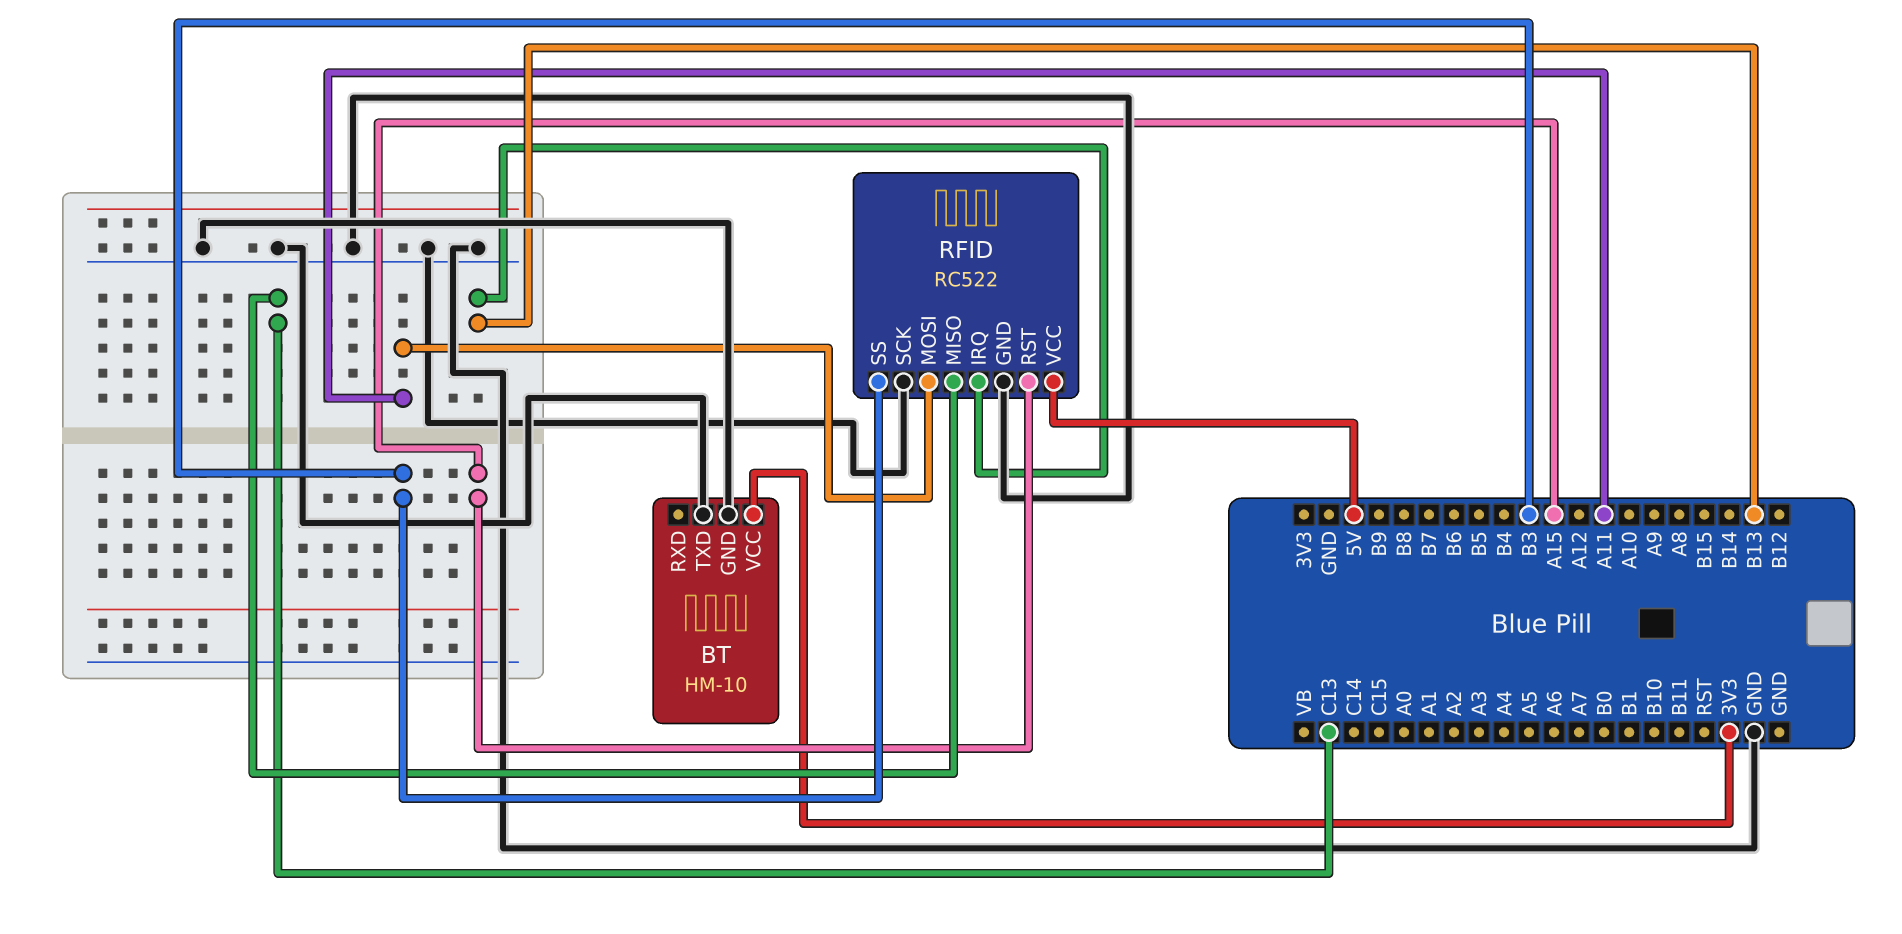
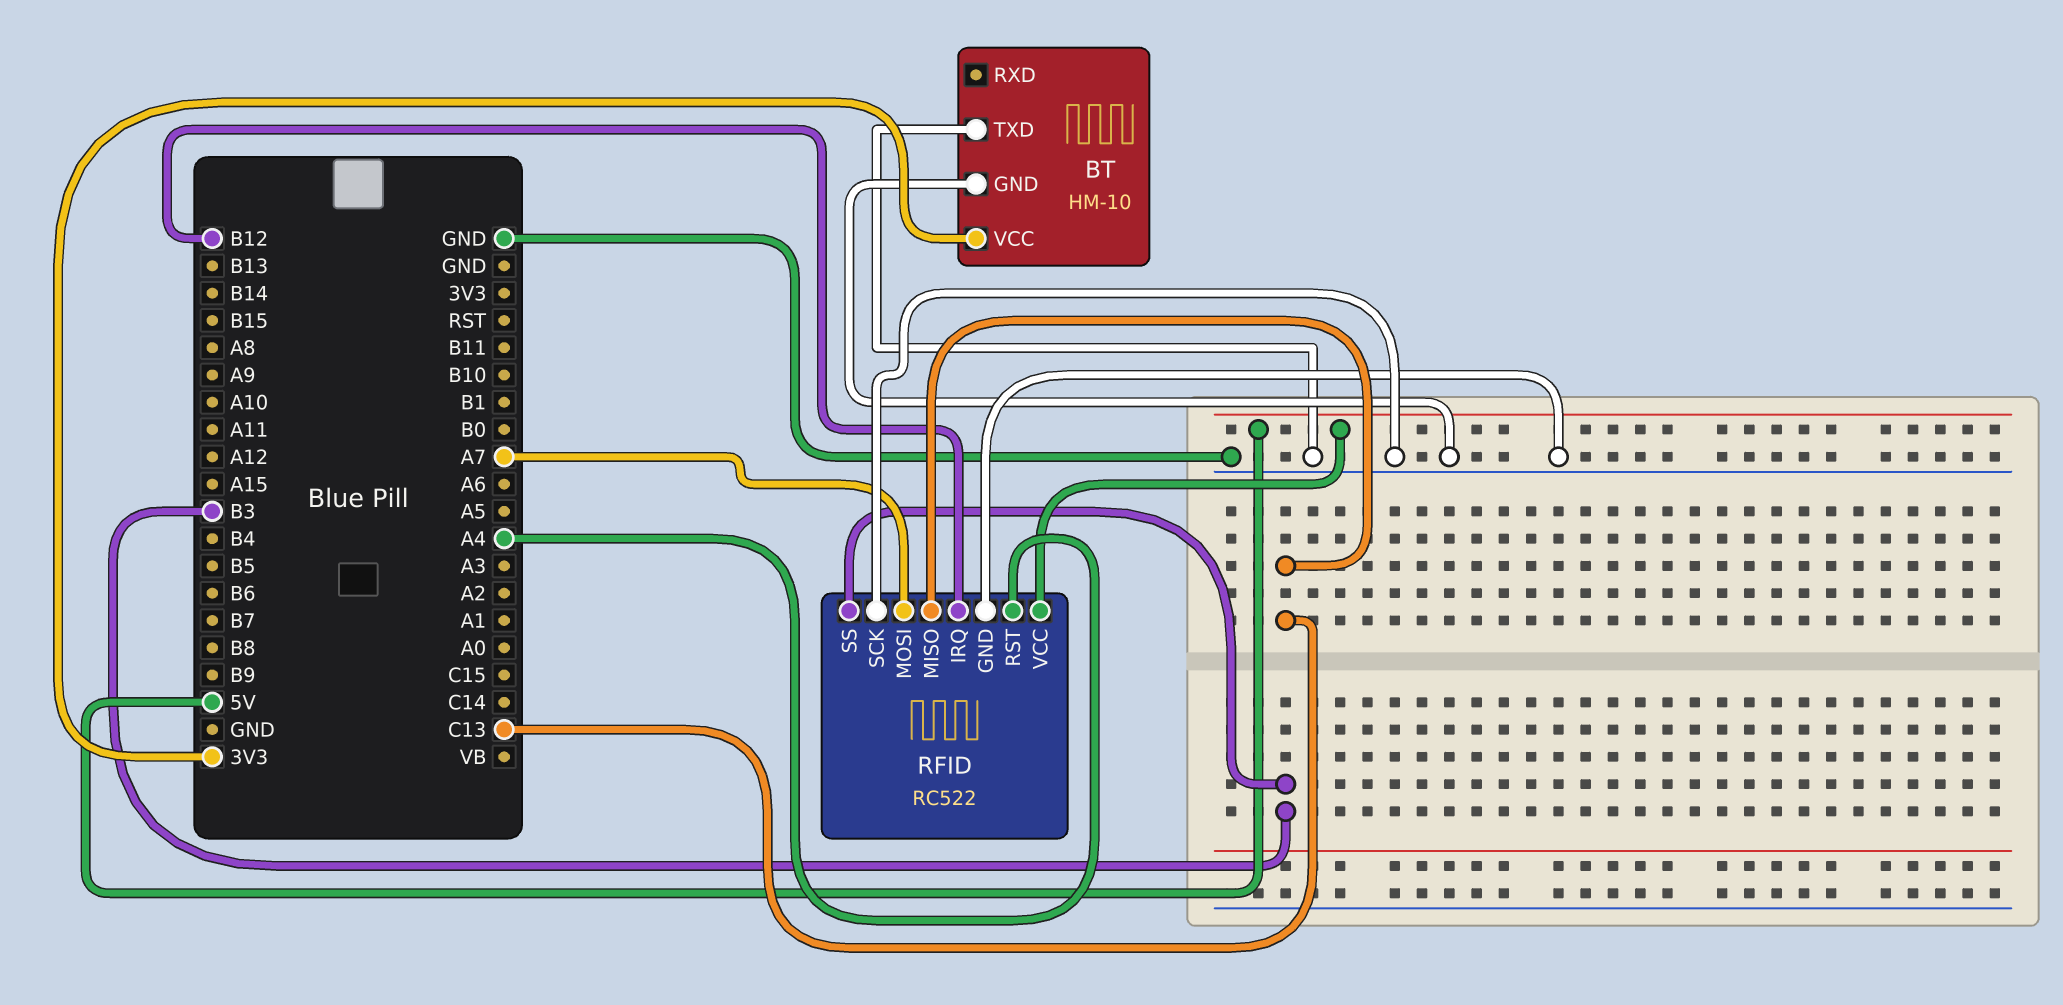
RFID pin IRQ: B13 -> B12
RFID pin MOSI: A11 -> A7
RFID pin RST: A15 -> A4

